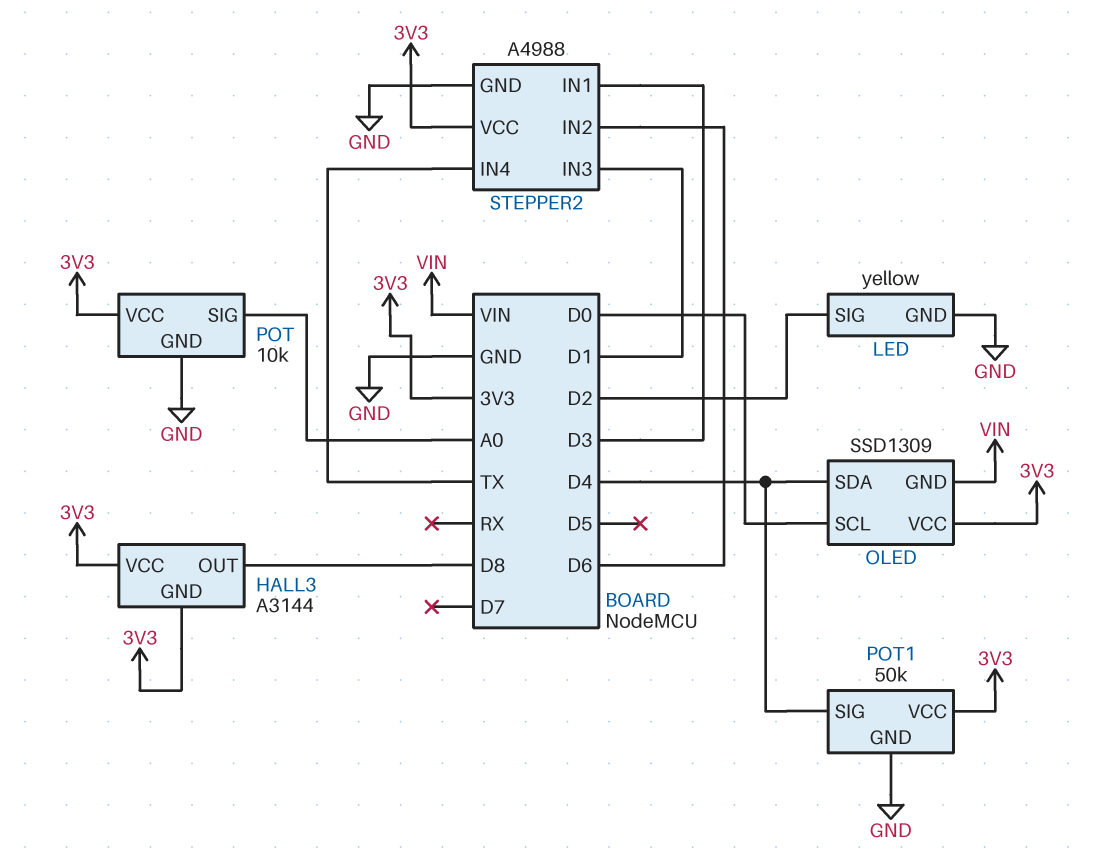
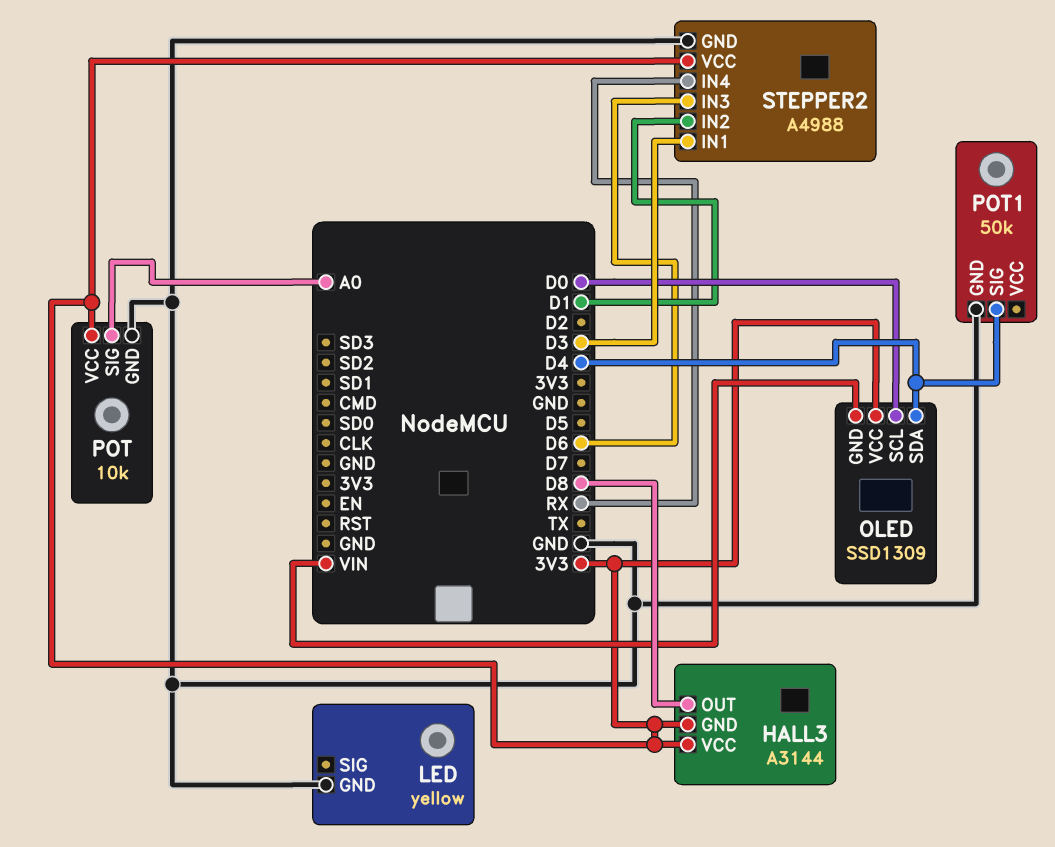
LED pin SIG: D2 -> none
POT1 pin VCC: 3V3 -> none
STEPPER2 pin IN2: D6 -> D1
STEPPER2 pin IN3: D1 -> D6
STEPPER2 pin IN4: TX -> RX

